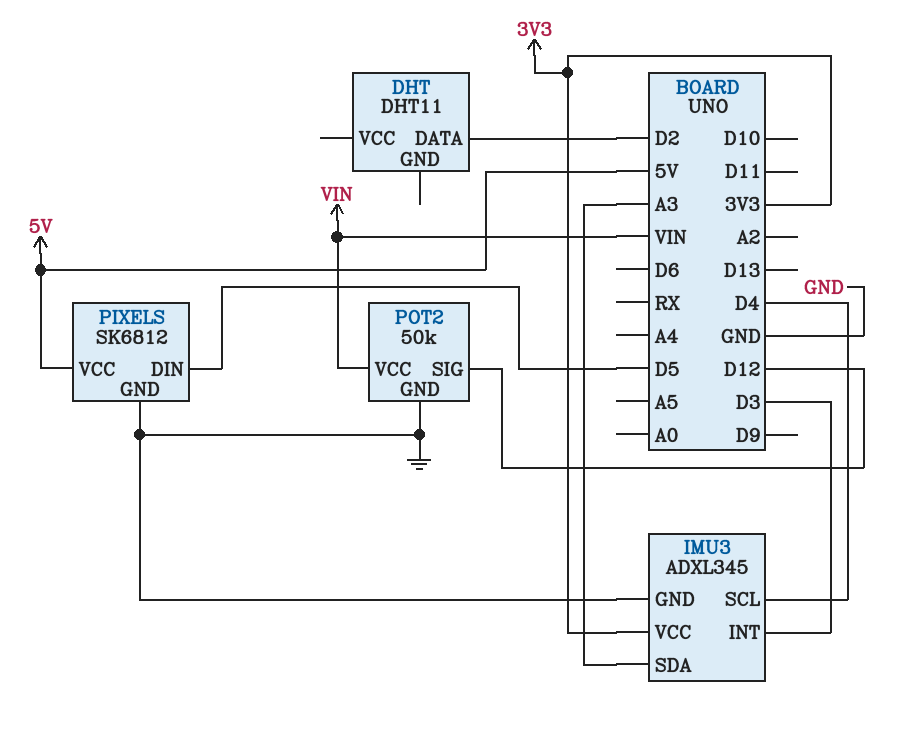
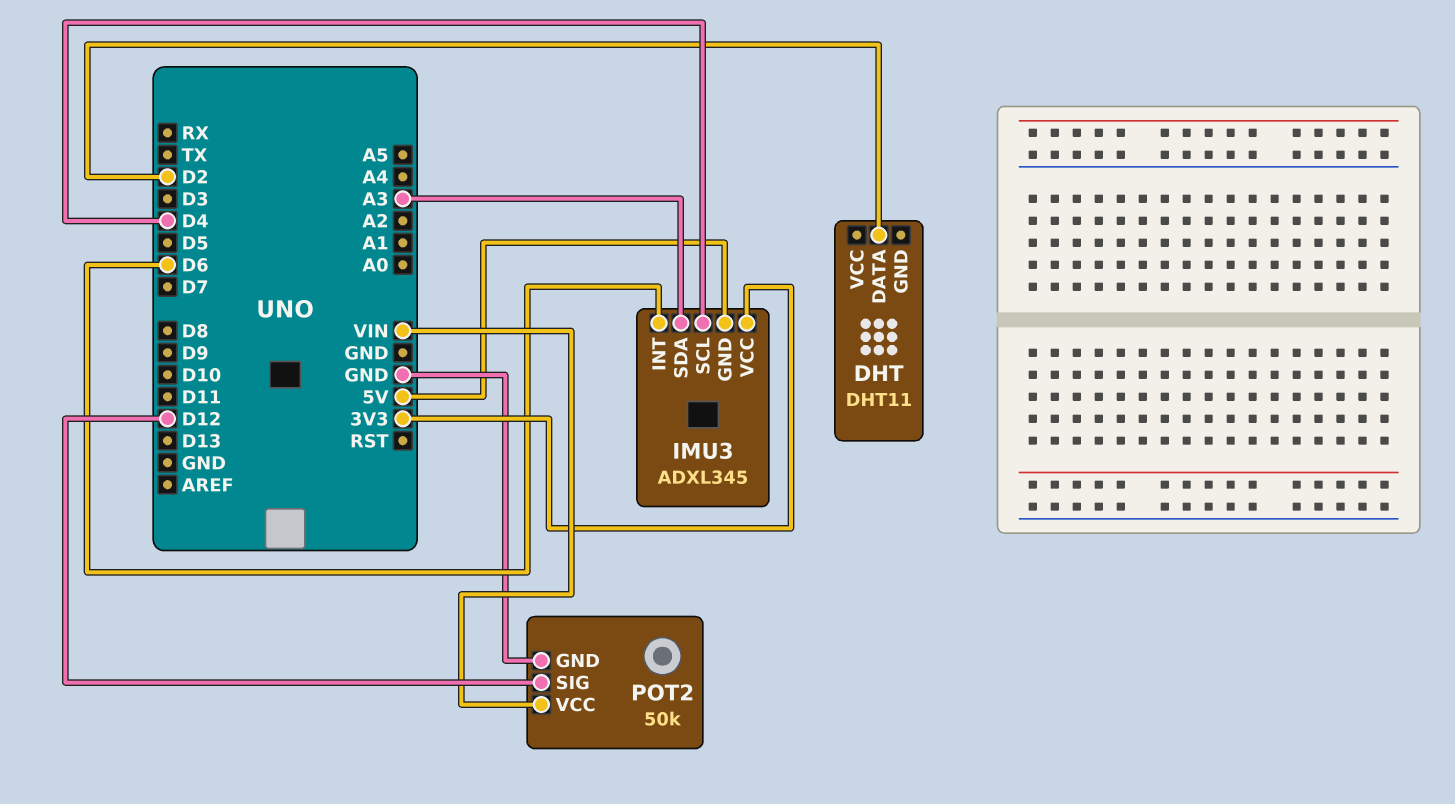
IMU3 pin GND: GND -> 5V
IMU3 pin INT: D3 -> D6
PIXELS: SK6812 -> none
PIXELS pin DIN: D5 -> none
PIXELS pin GND: GND -> none
PIXELS pin VCC: 5V -> none

